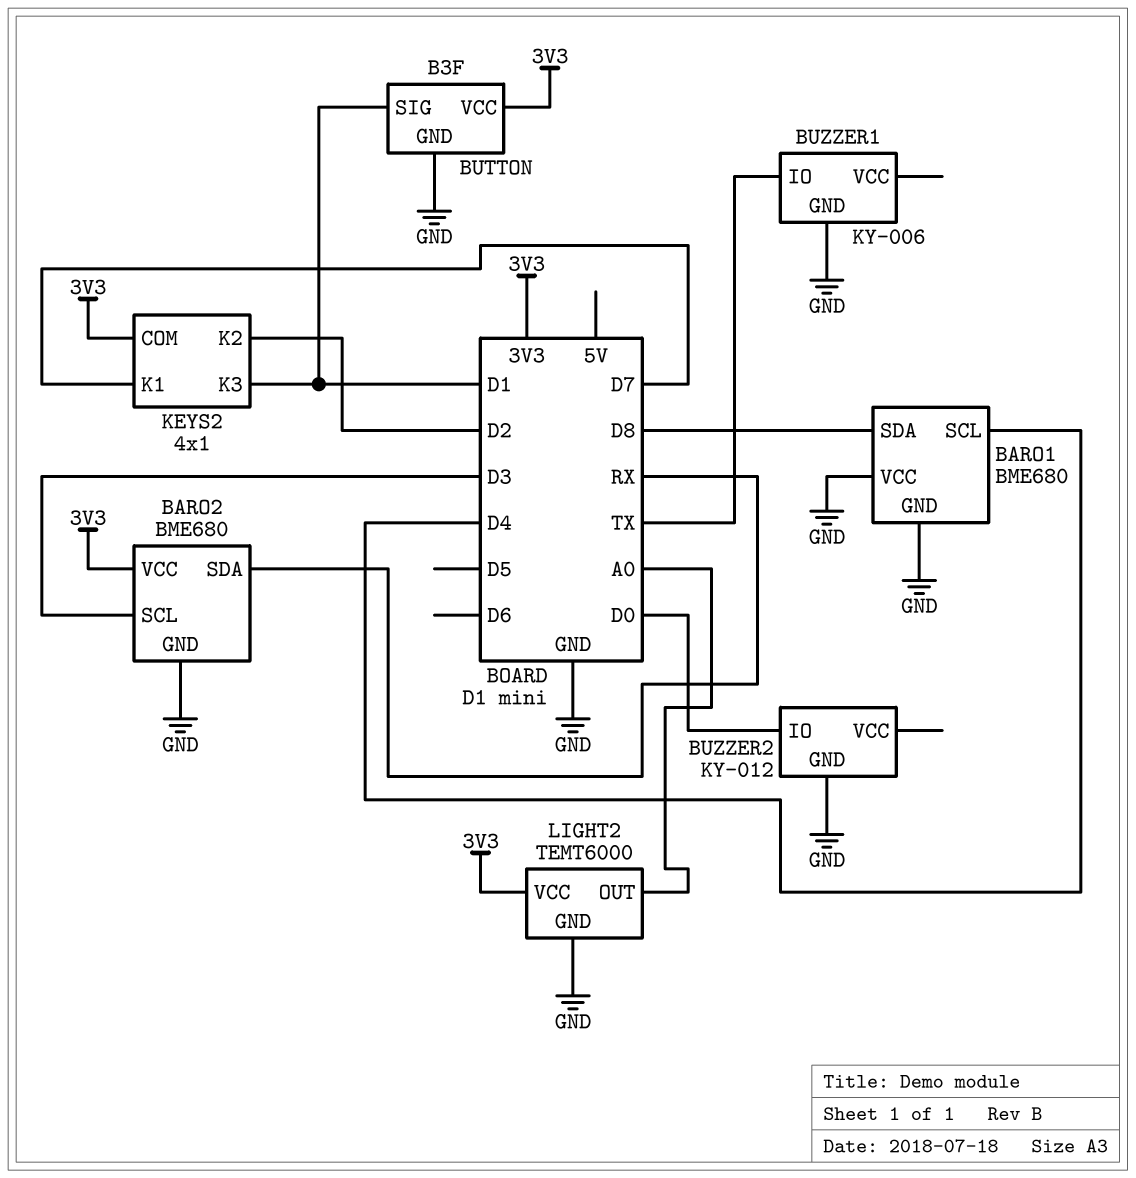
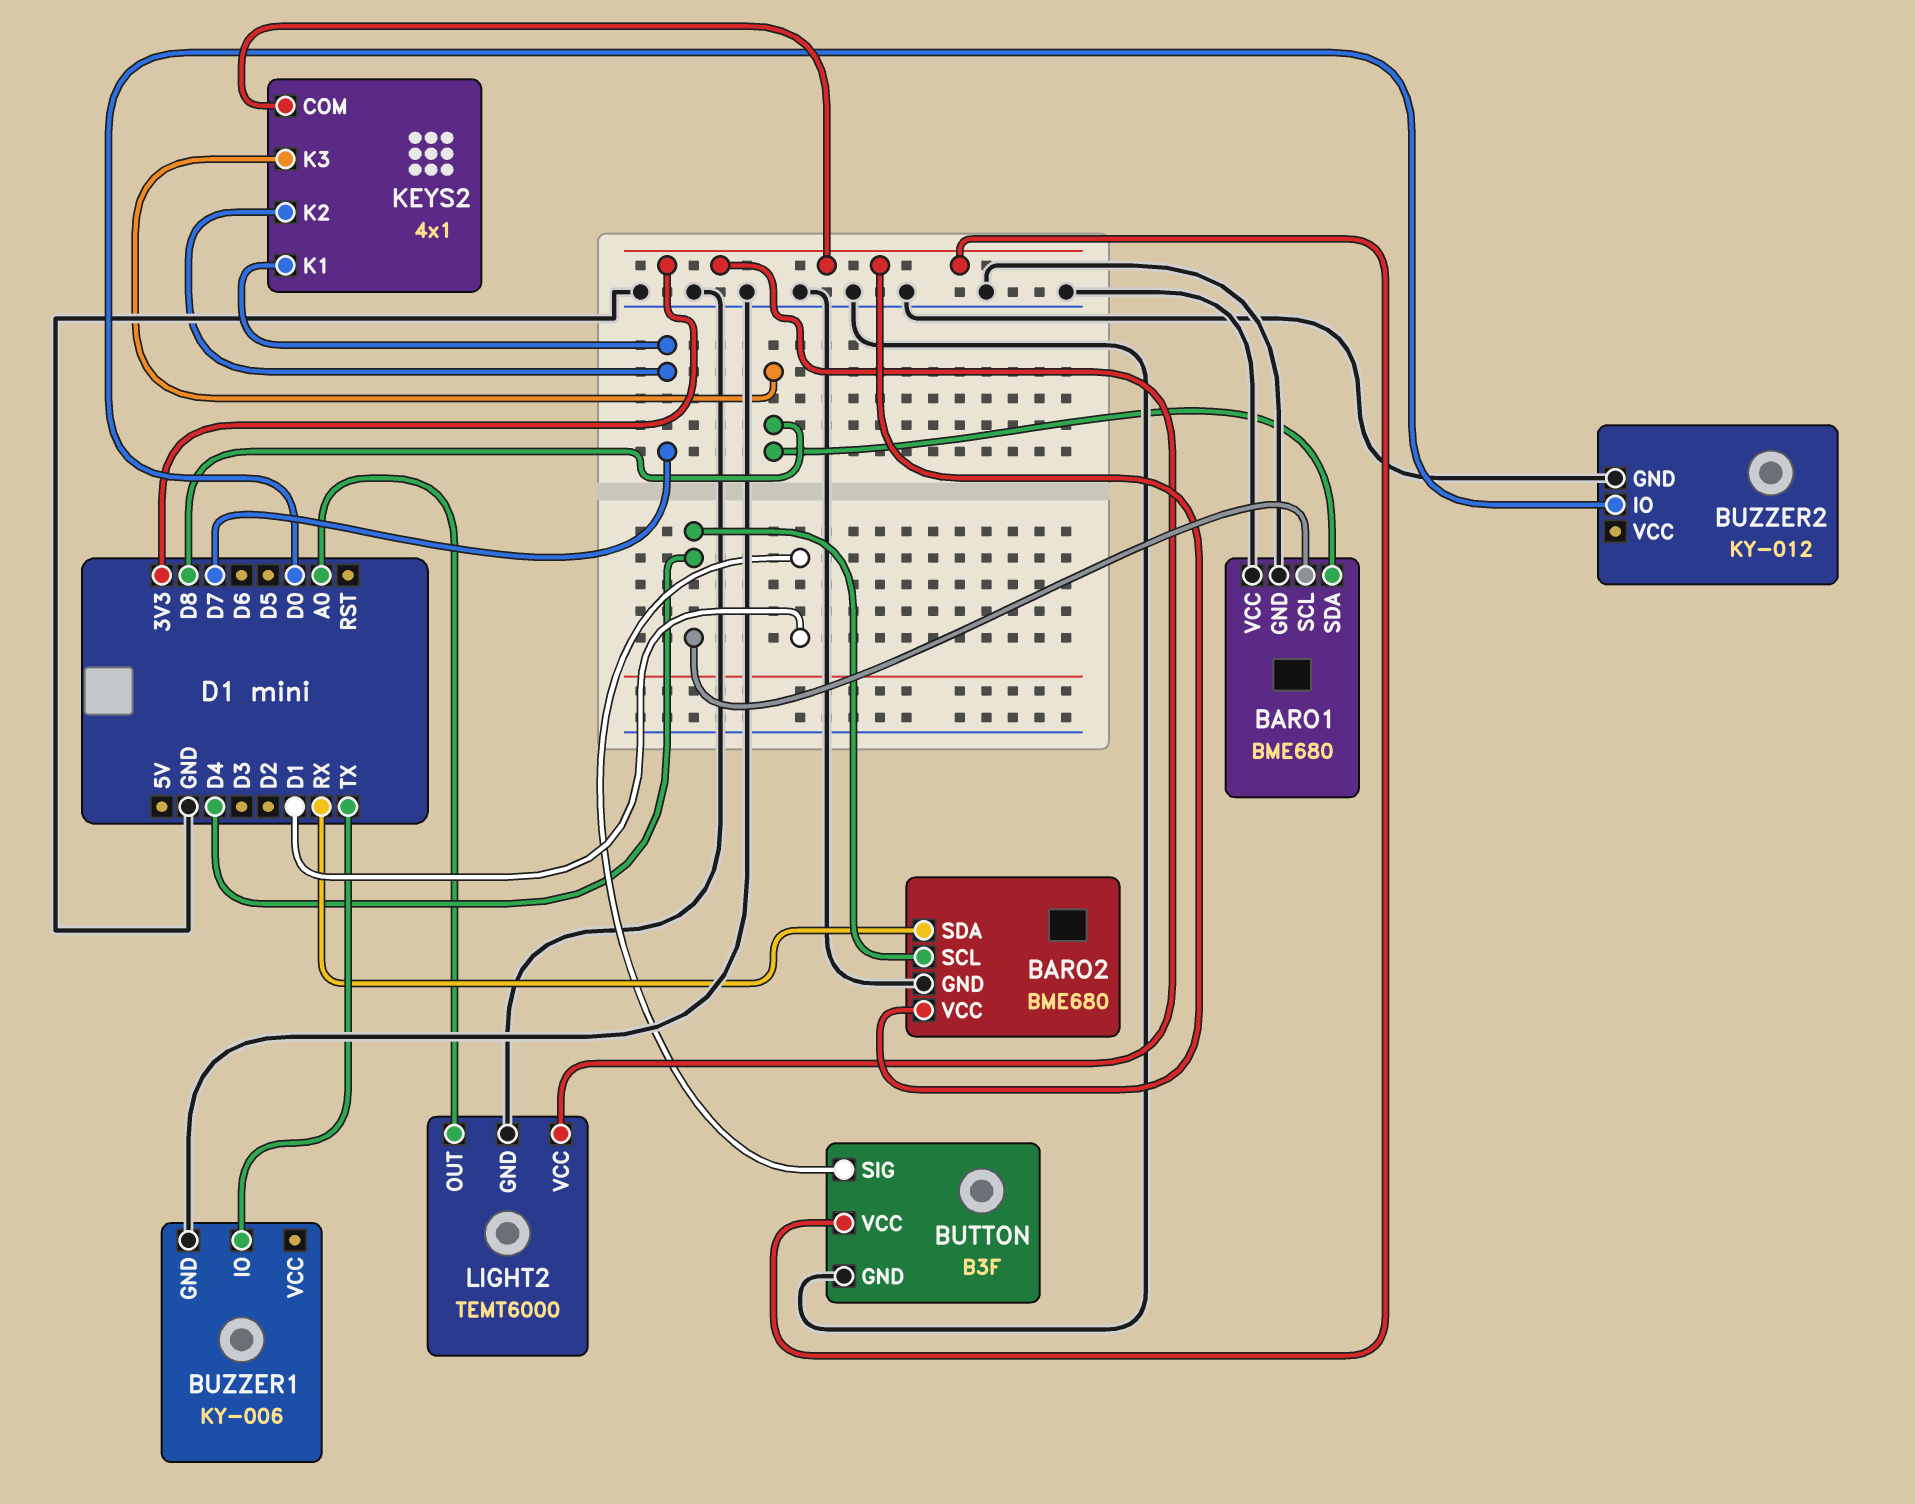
BARO2 pin SCL: D3 -> D4
KEYS2 pin K2: D2 -> D7
KEYS2 pin K3: D1 -> D8

